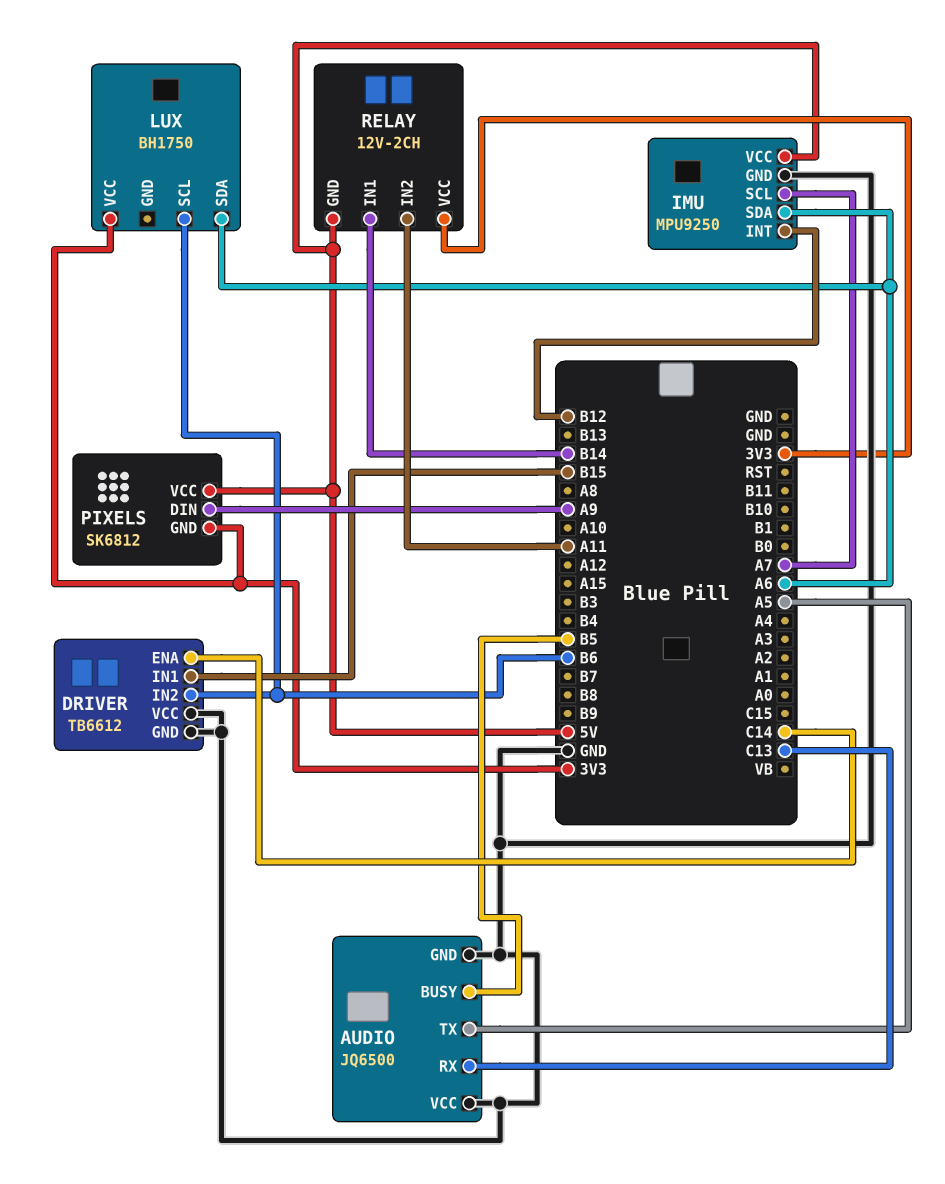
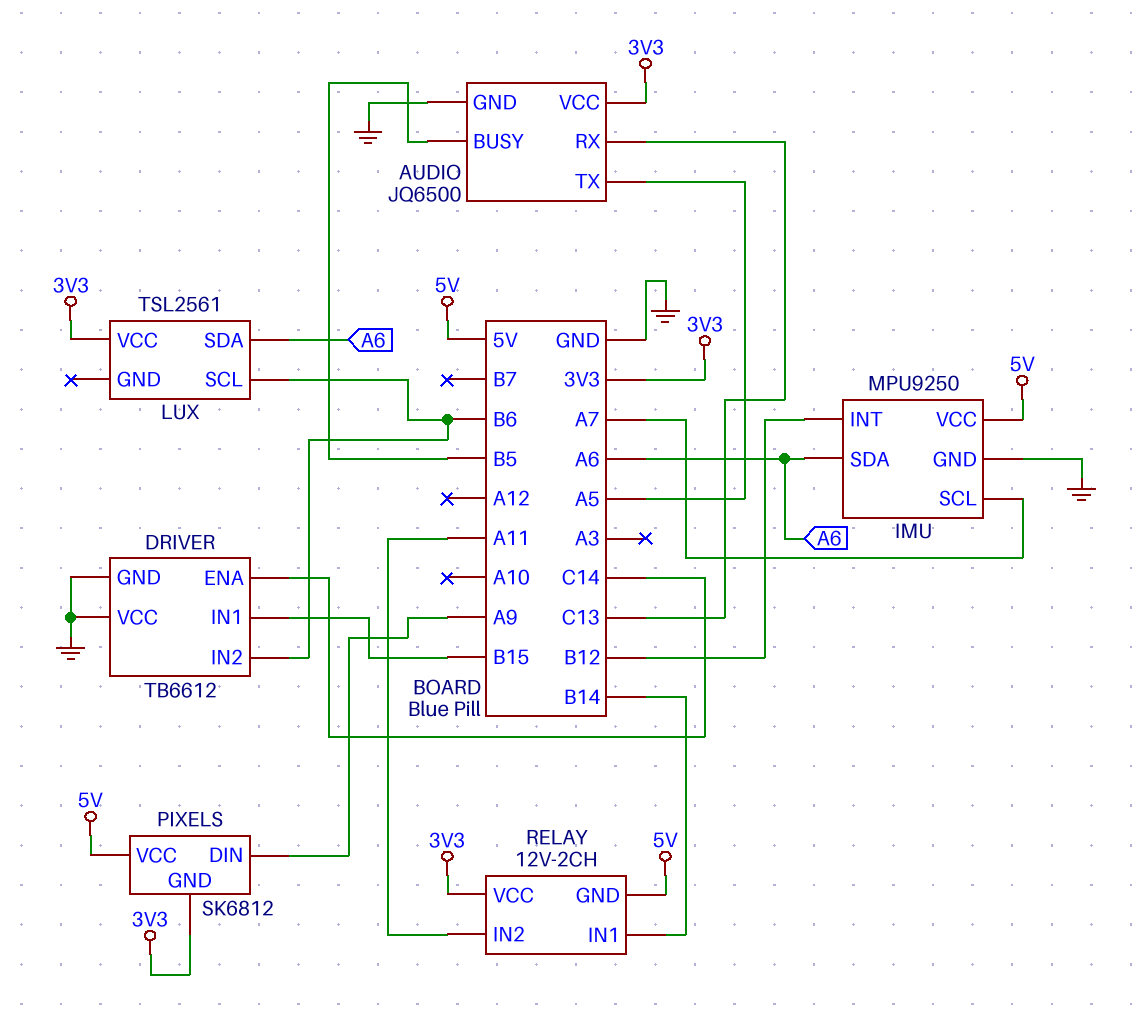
AUDIO pin VCC: GND -> 3V3
LUX: BH1750 -> TSL2561

